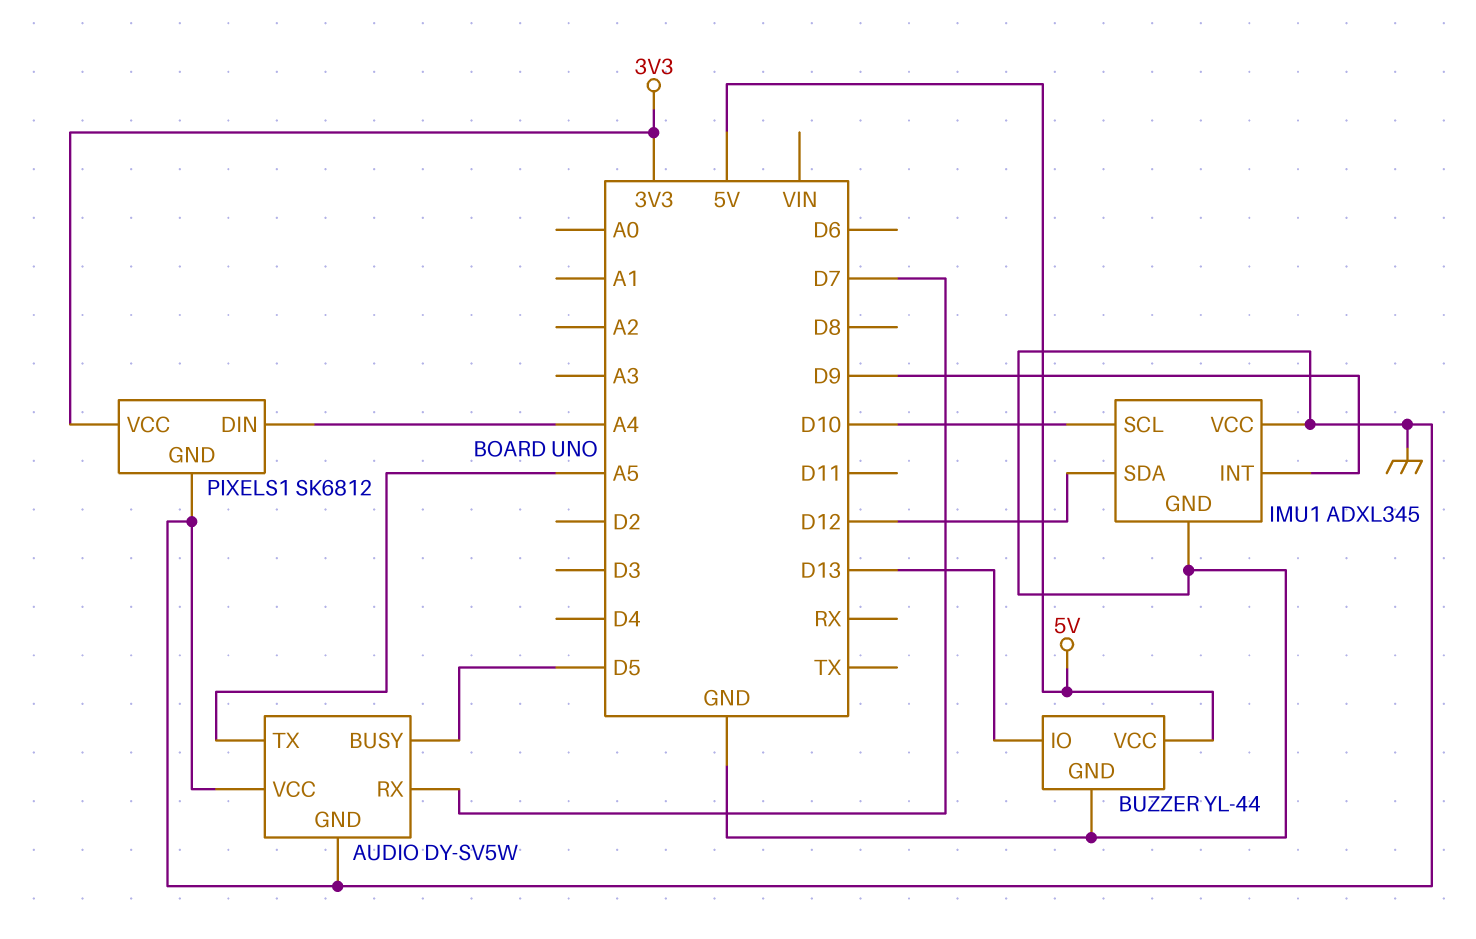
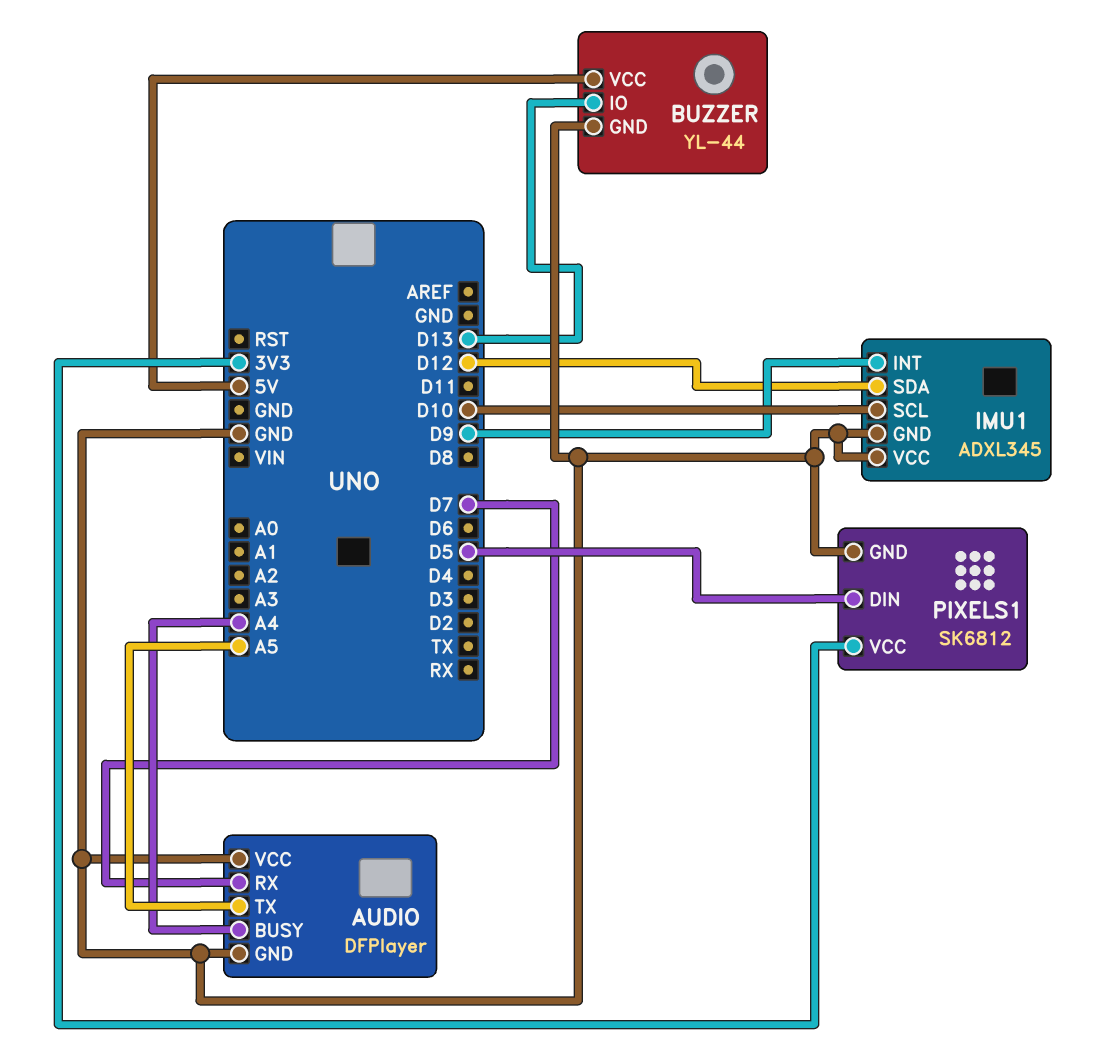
AUDIO: DY-SV5W -> DFPlayer
AUDIO pin BUSY: D5 -> A4
PIXELS1 pin DIN: A4 -> D5

